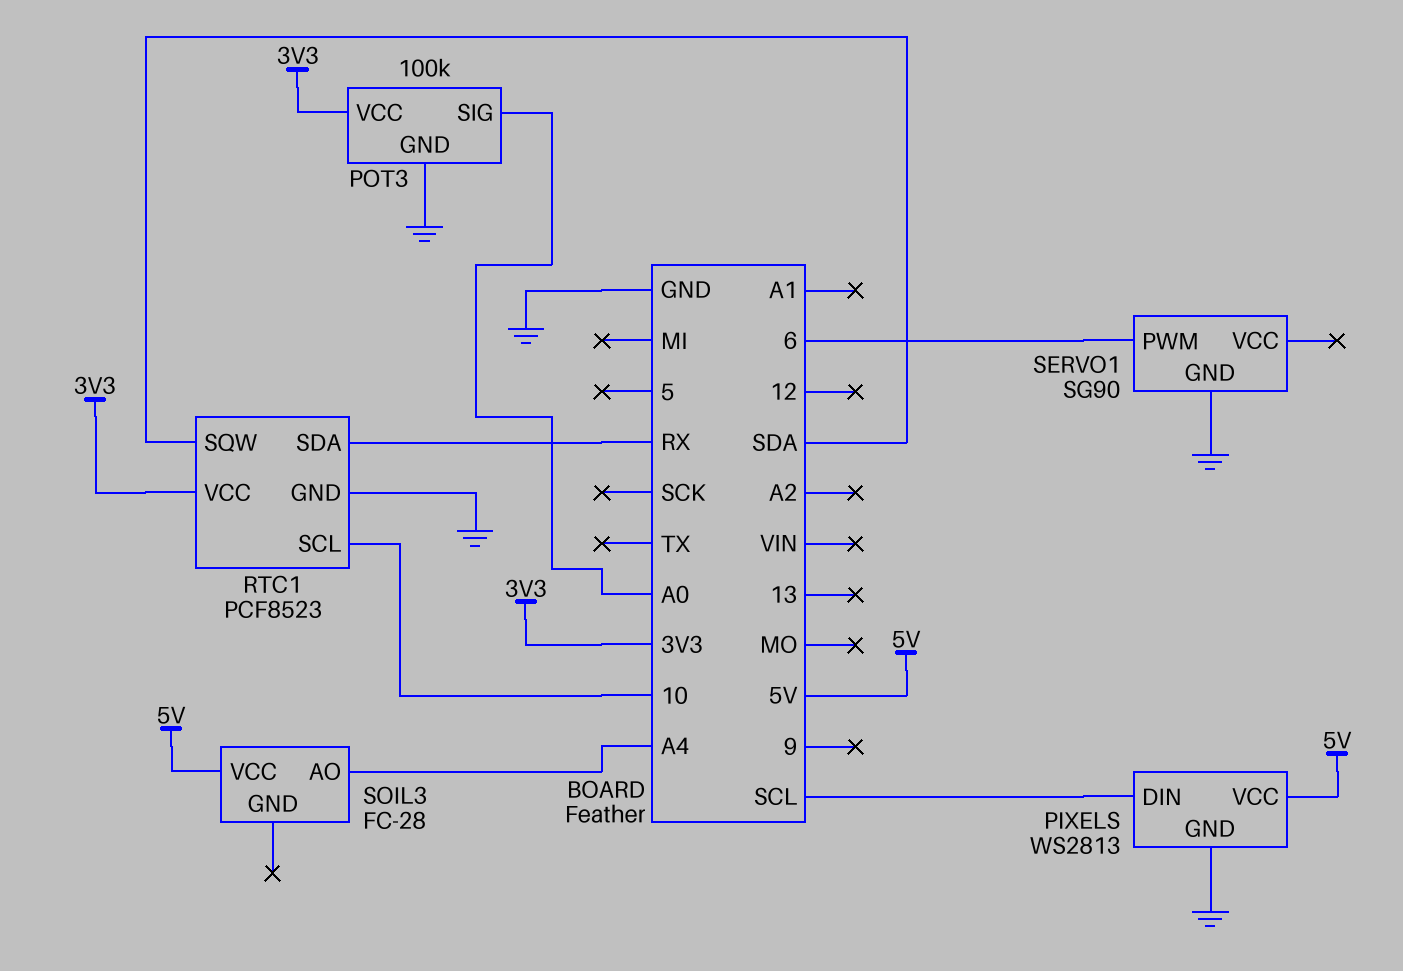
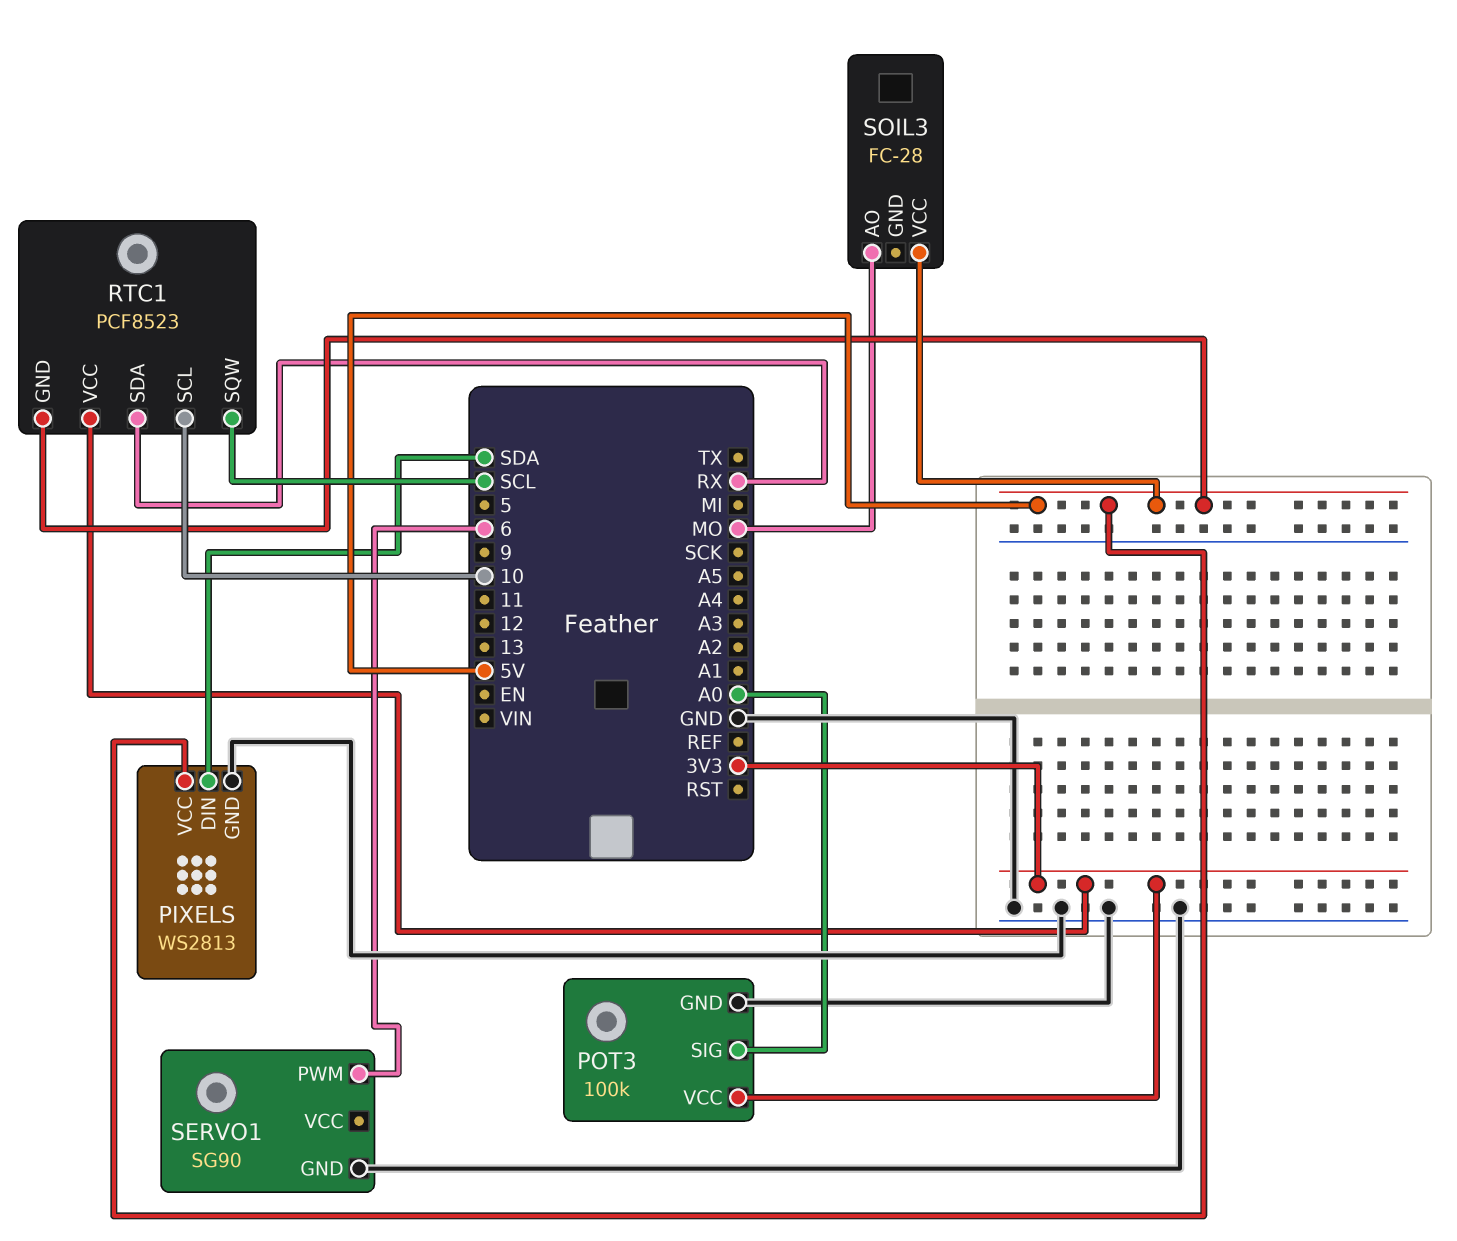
PIXELS pin DIN: SCL -> SDA
RTC1 pin GND: GND -> 5V
RTC1 pin SQW: SDA -> SCL
SOIL3 pin AO: A4 -> MO

